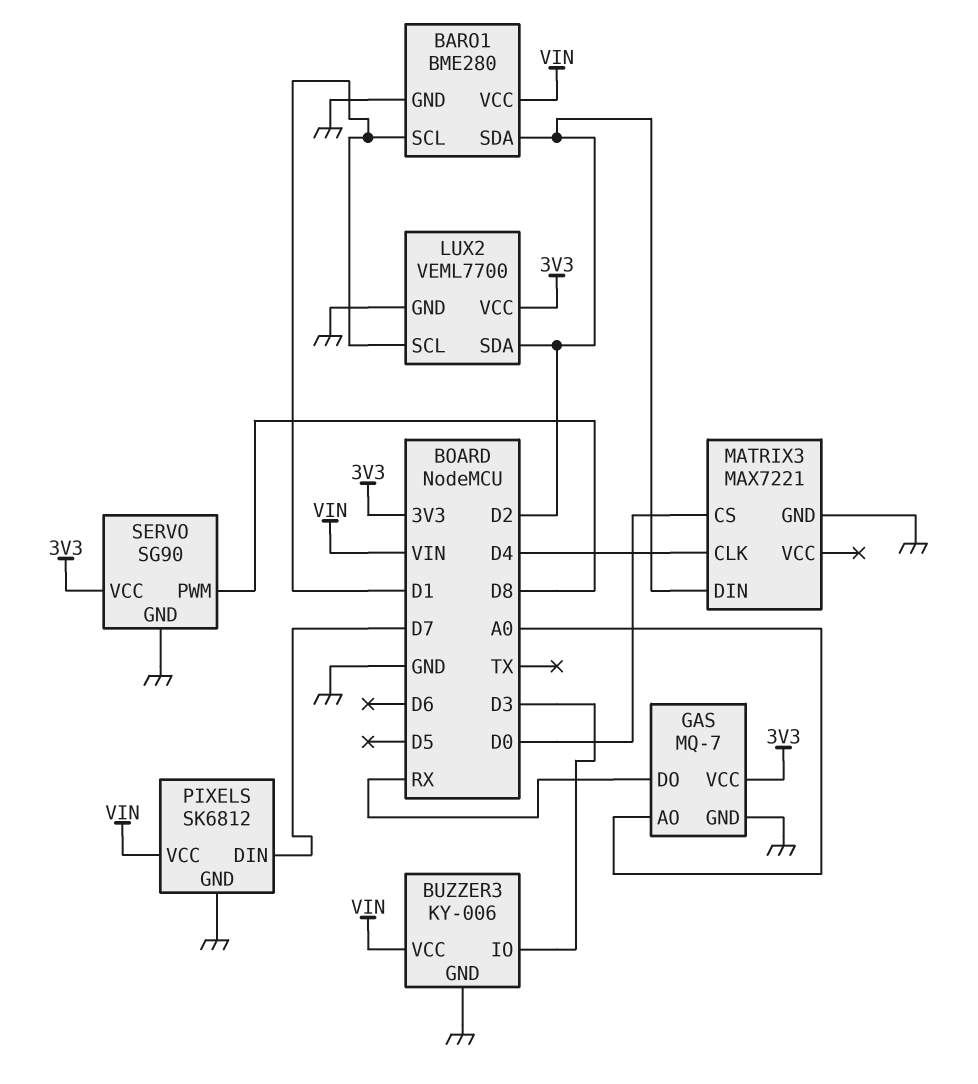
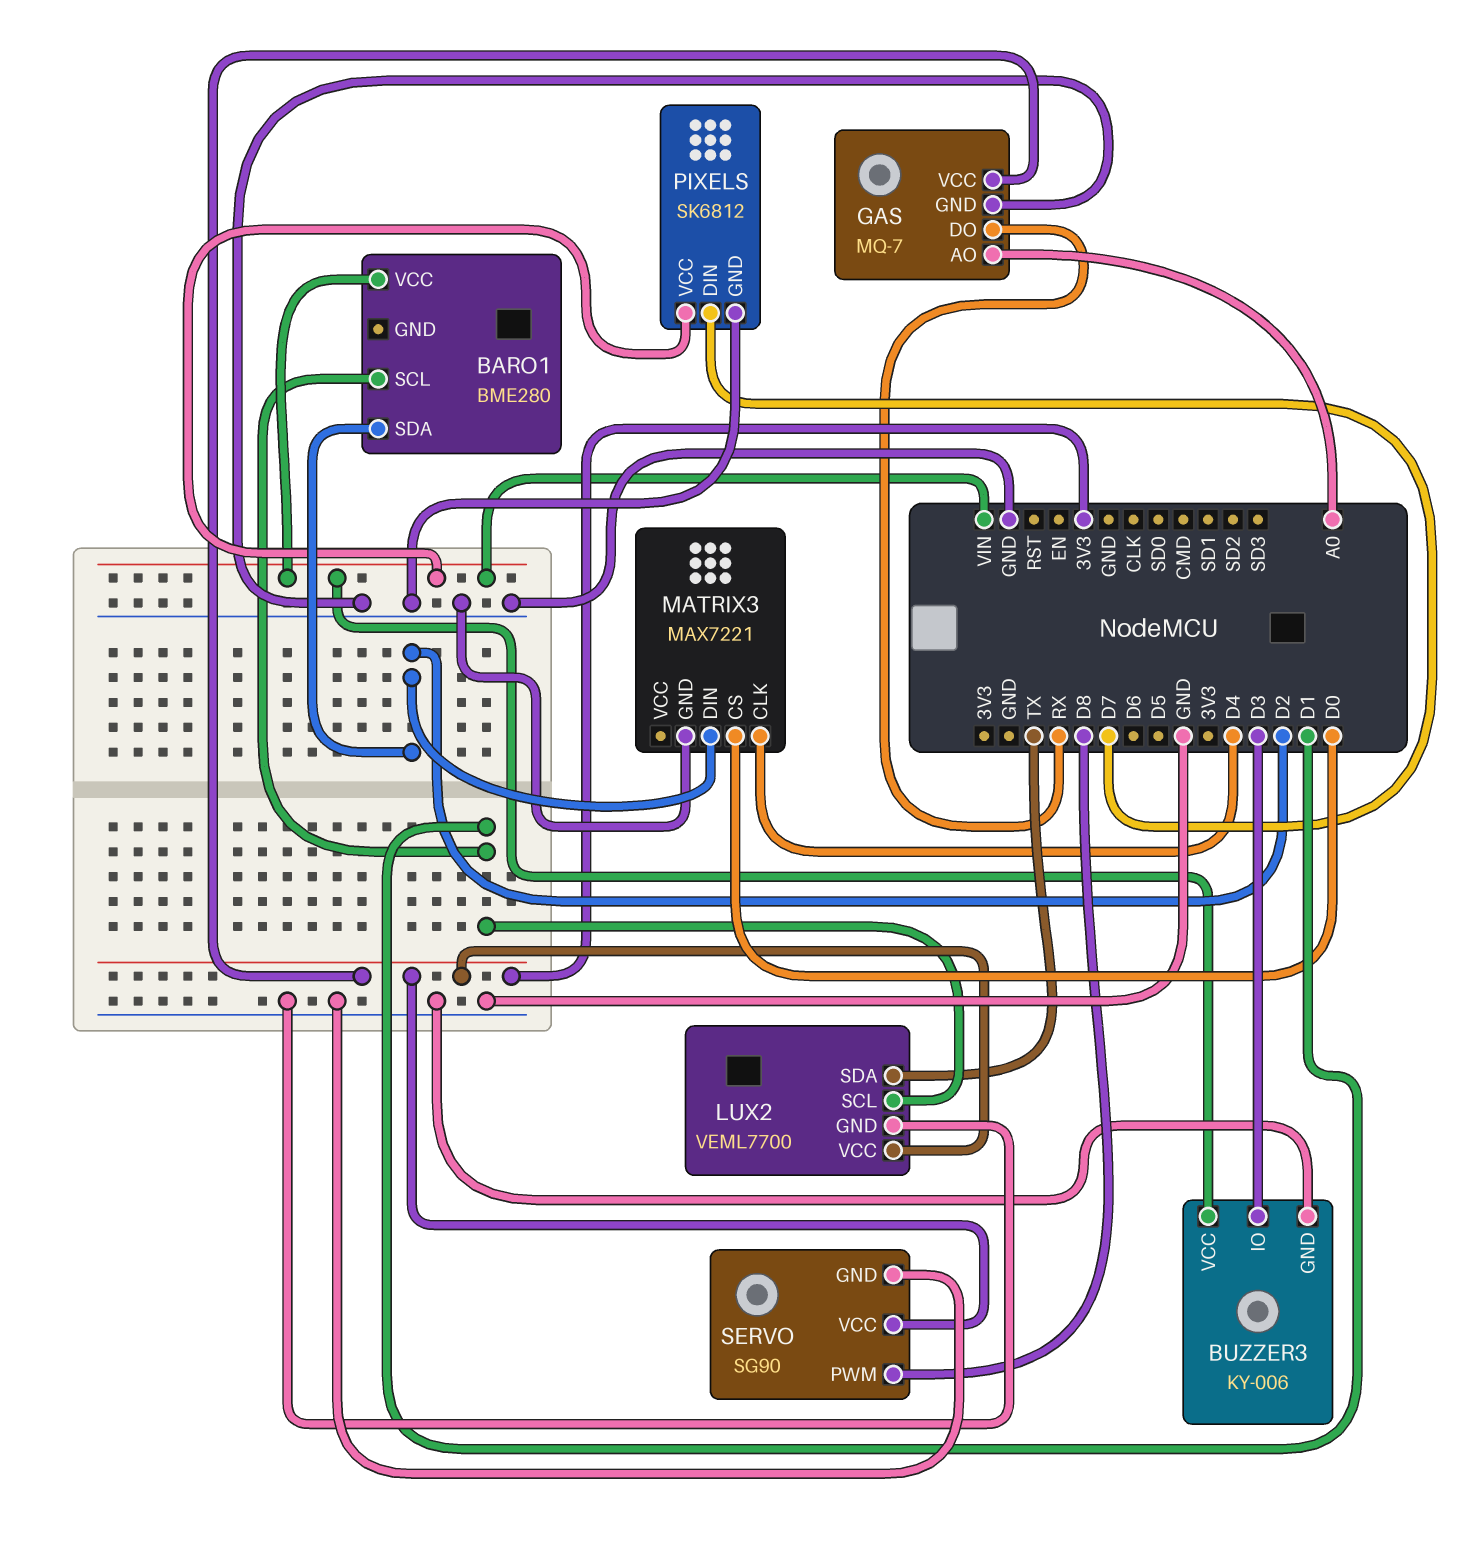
BARO1 pin GND: GND -> none
LUX2 pin SDA: D2 -> TX

